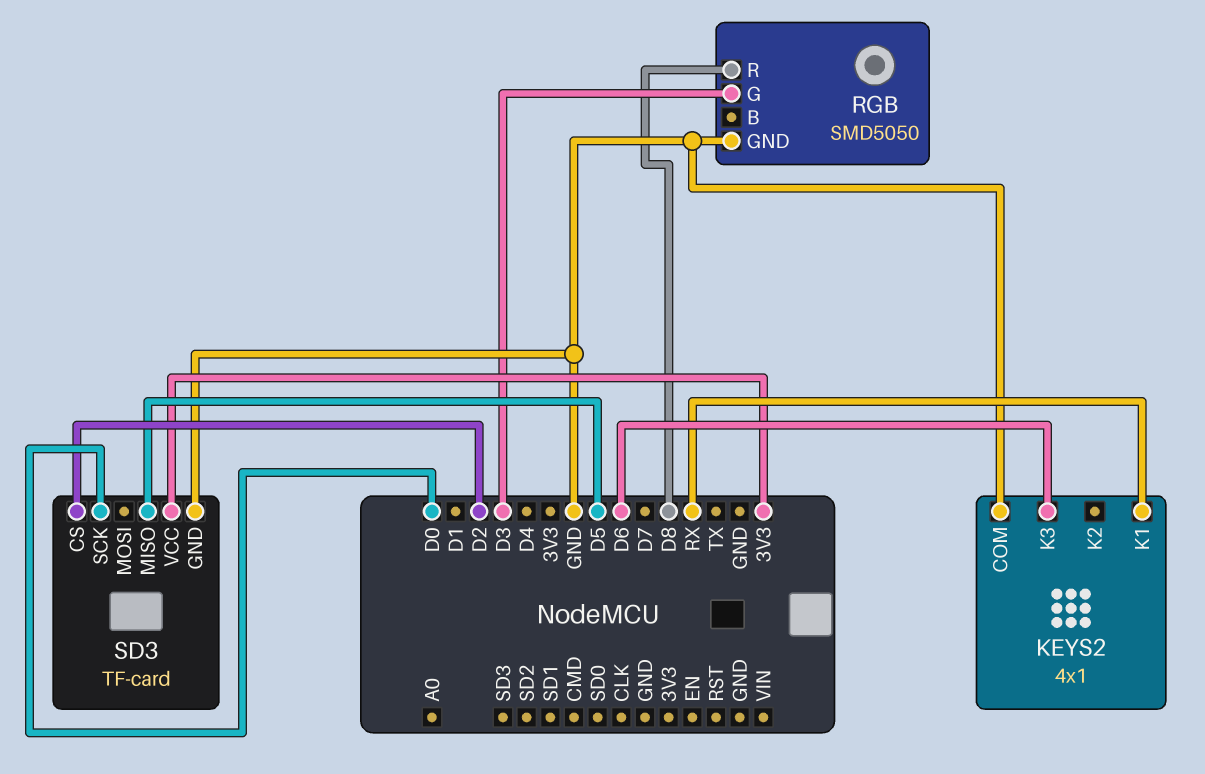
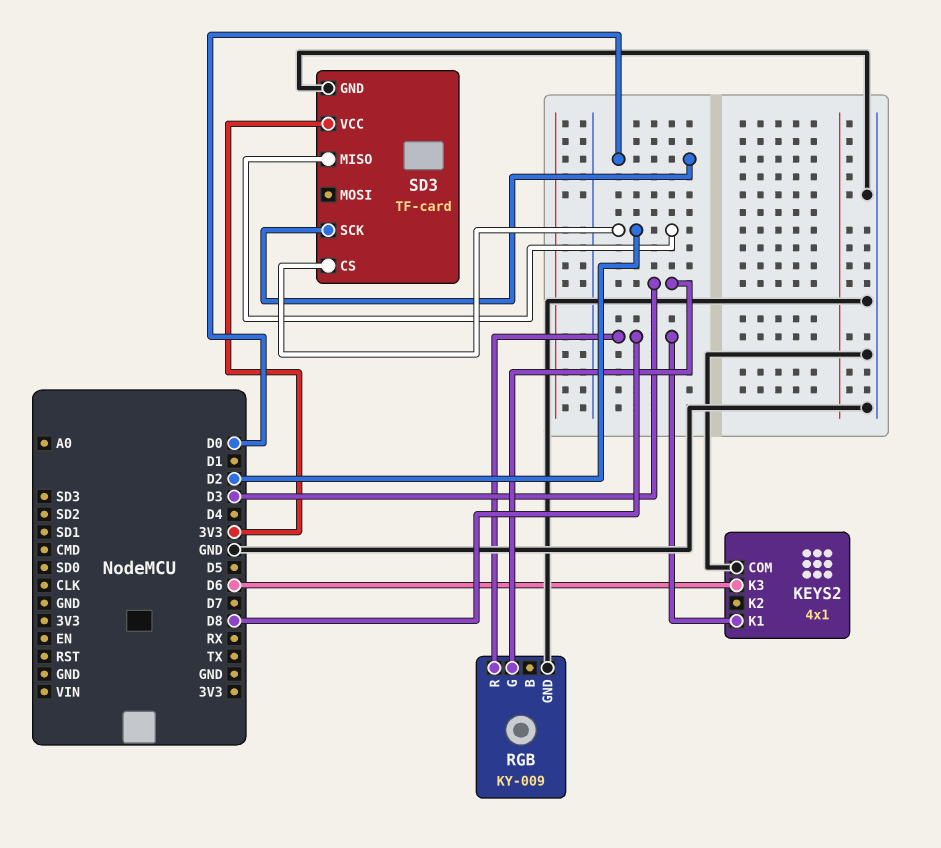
KEYS2 pin K1: RX -> D8
RGB: SMD5050 -> KY-009
SD3 pin MISO: D5 -> D2

